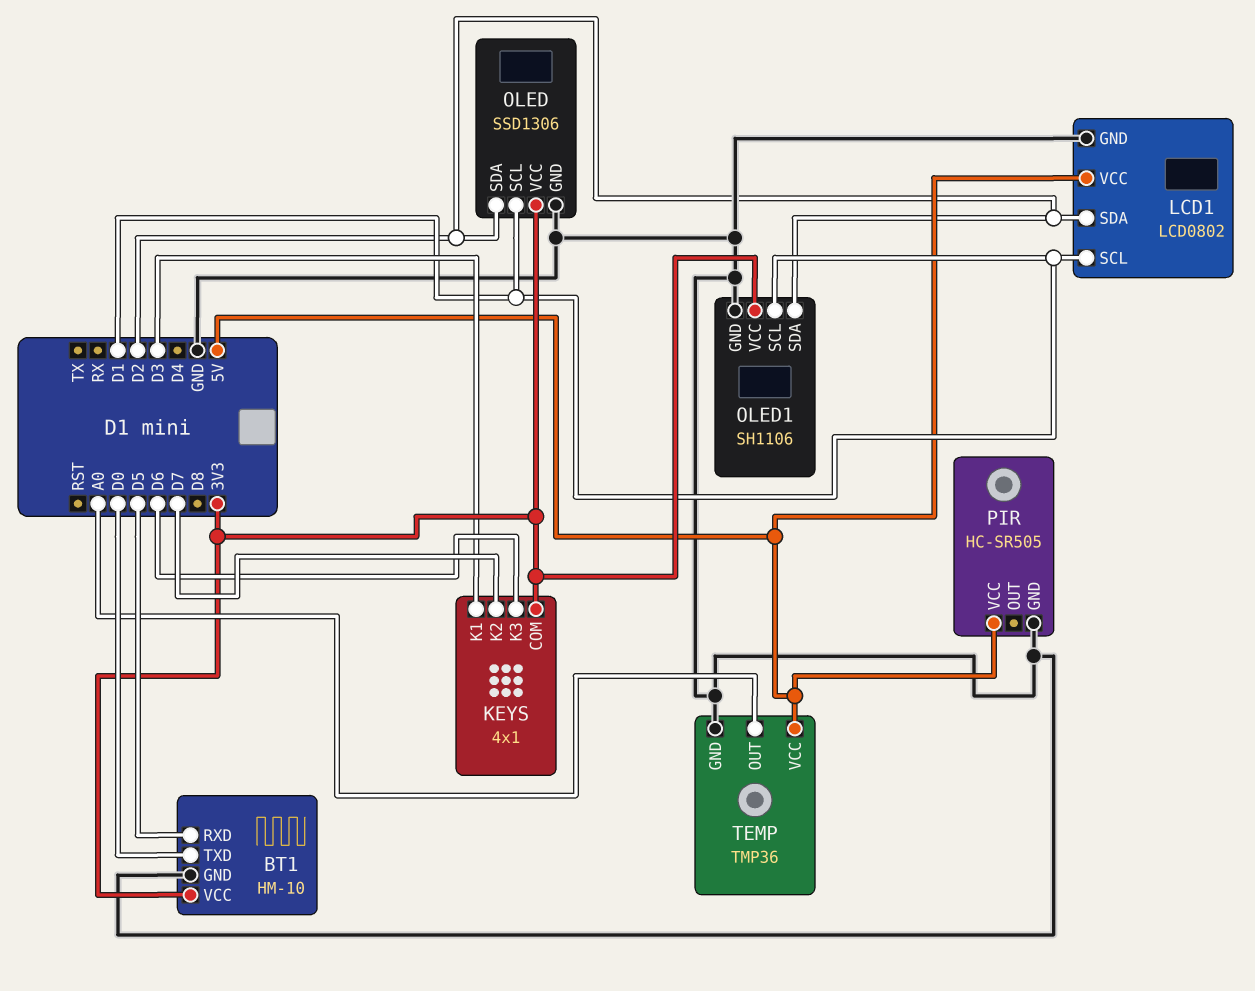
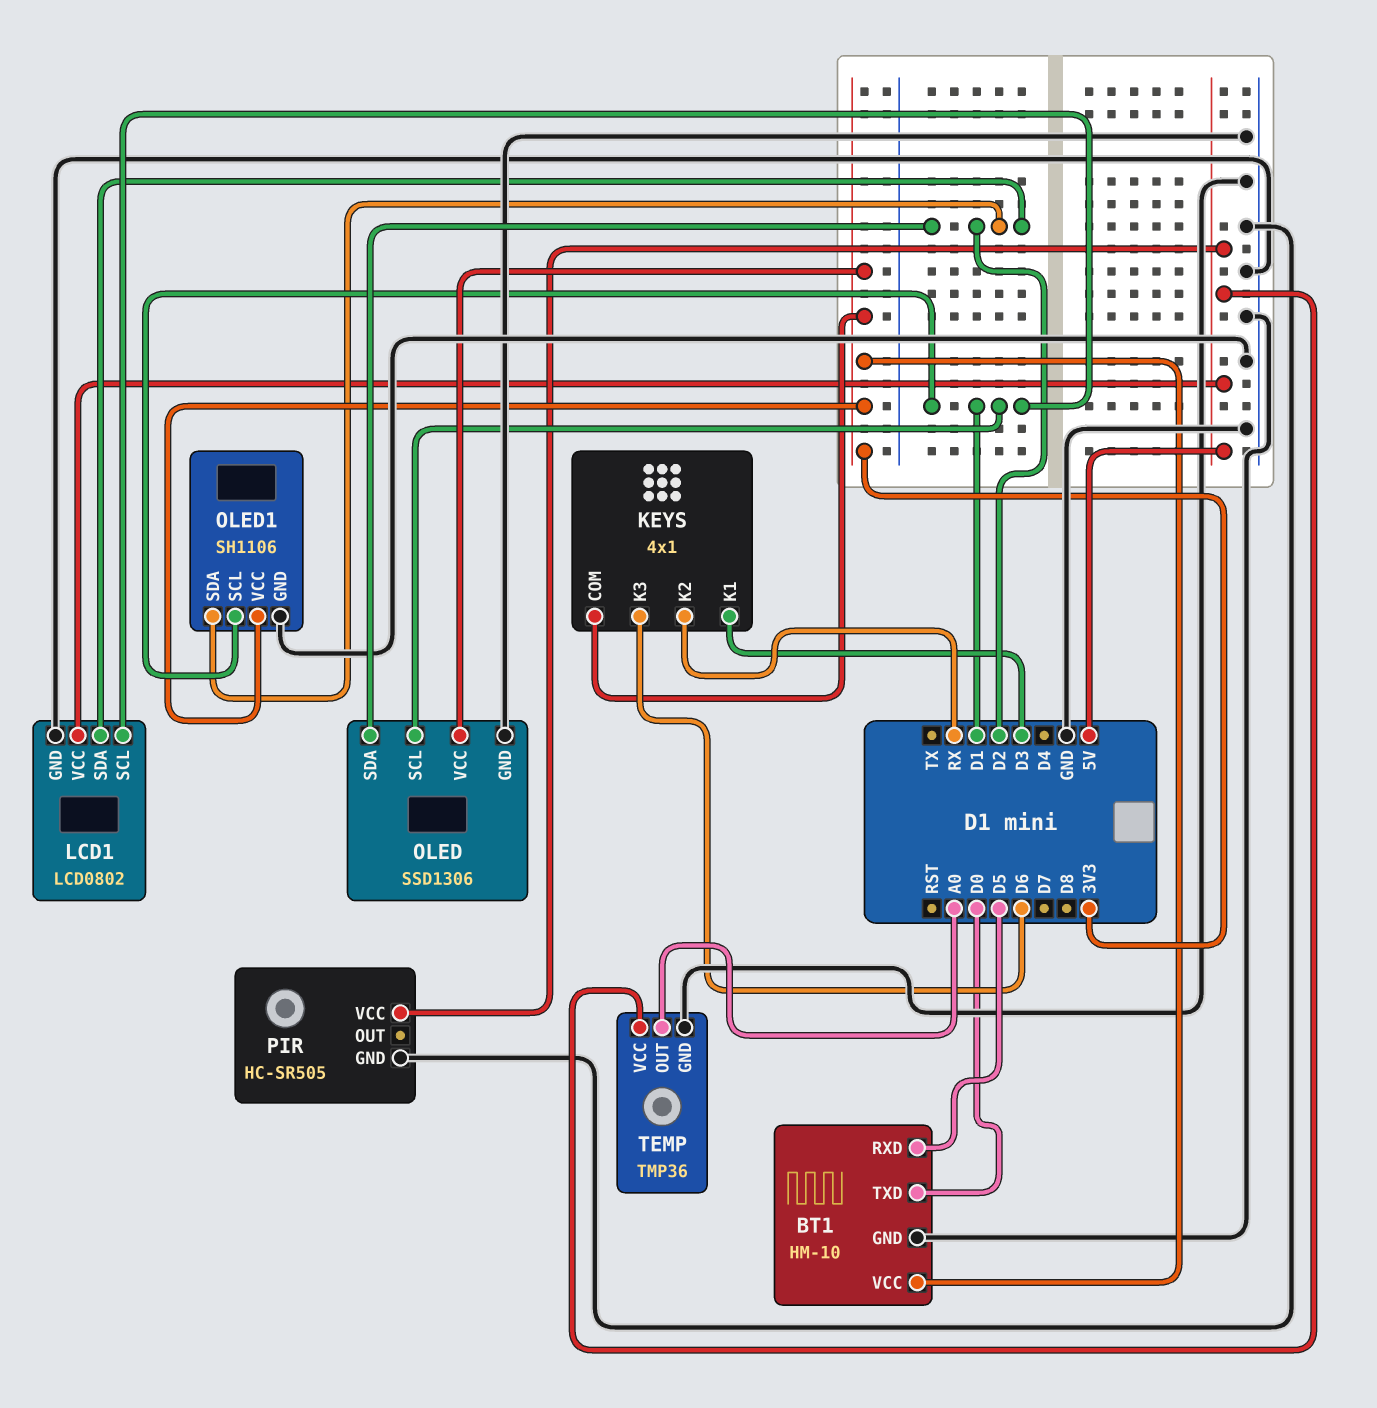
KEYS pin K2: D7 -> RX

